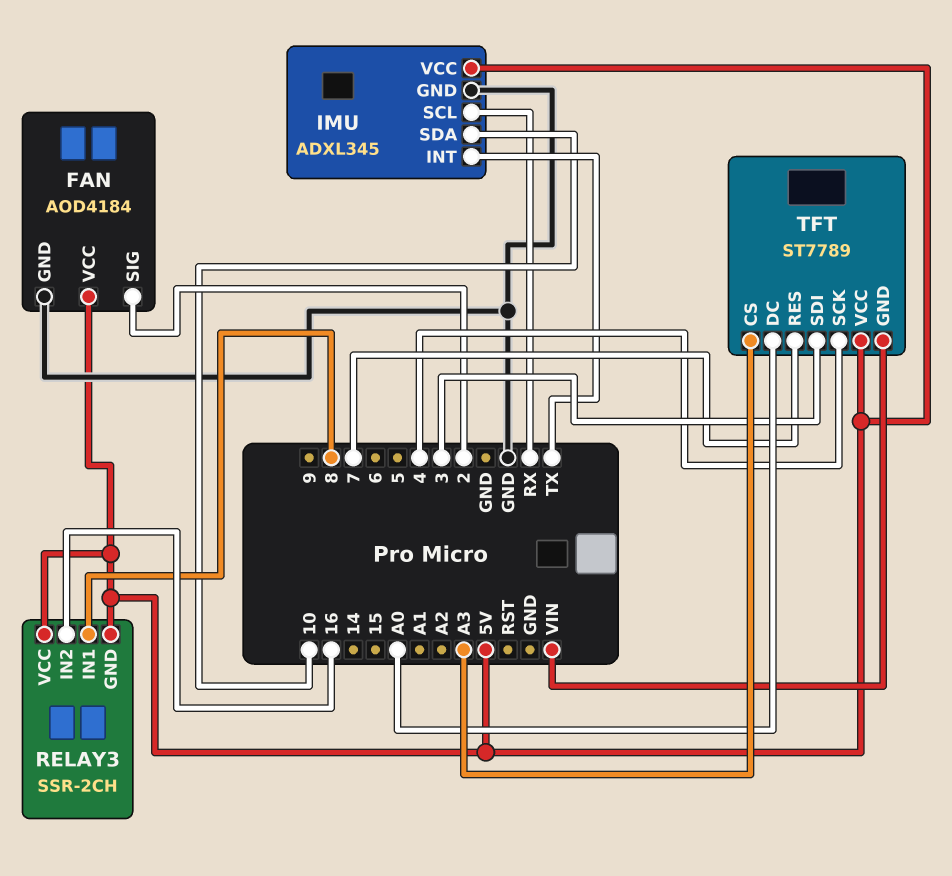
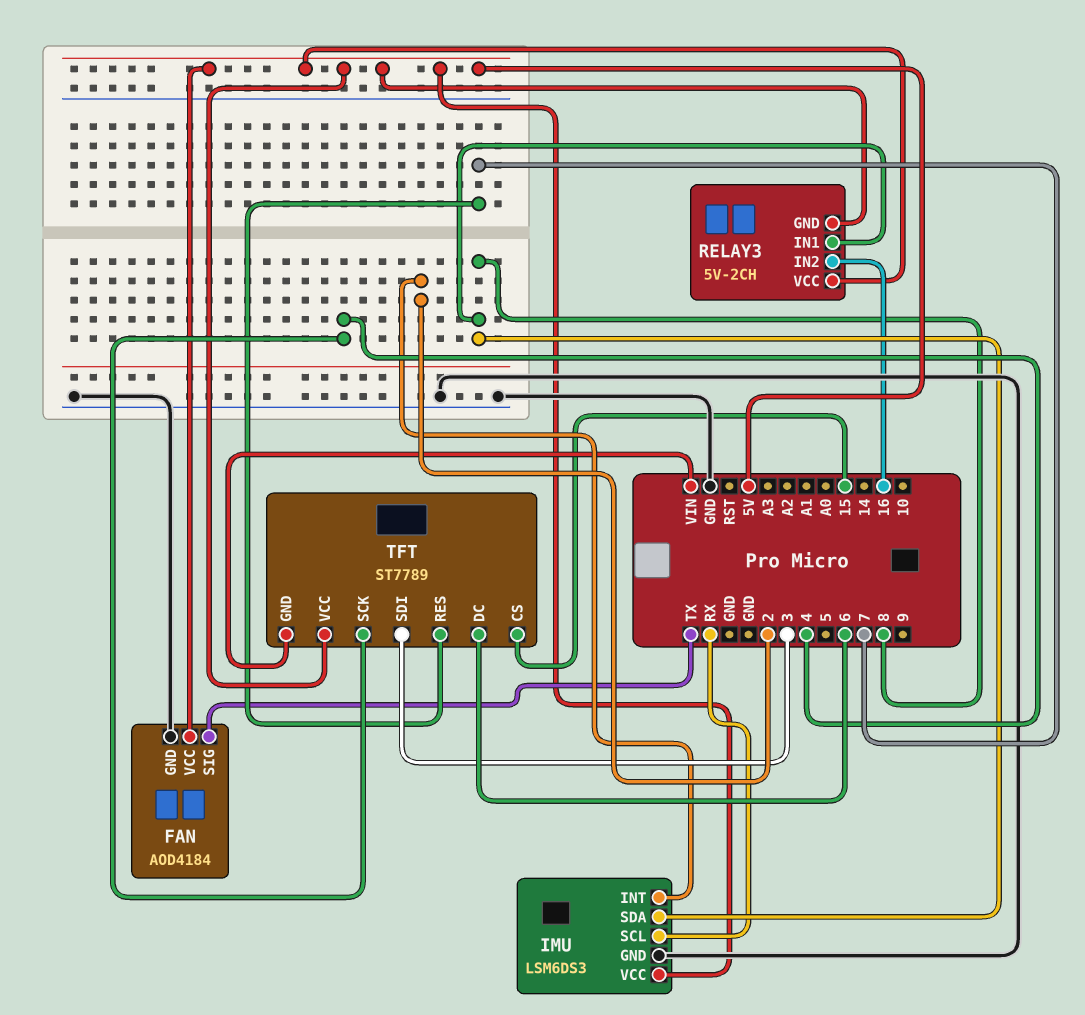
FAN pin SIG: 2 -> TX
IMU: ADXL345 -> LSM6DS3
IMU pin INT: TX -> 2
IMU pin SDA: 10 -> 8
RELAY3: SSR-2CH -> 5V-2CH
TFT pin CS: A3 -> 15
TFT pin DC: A0 -> 6

